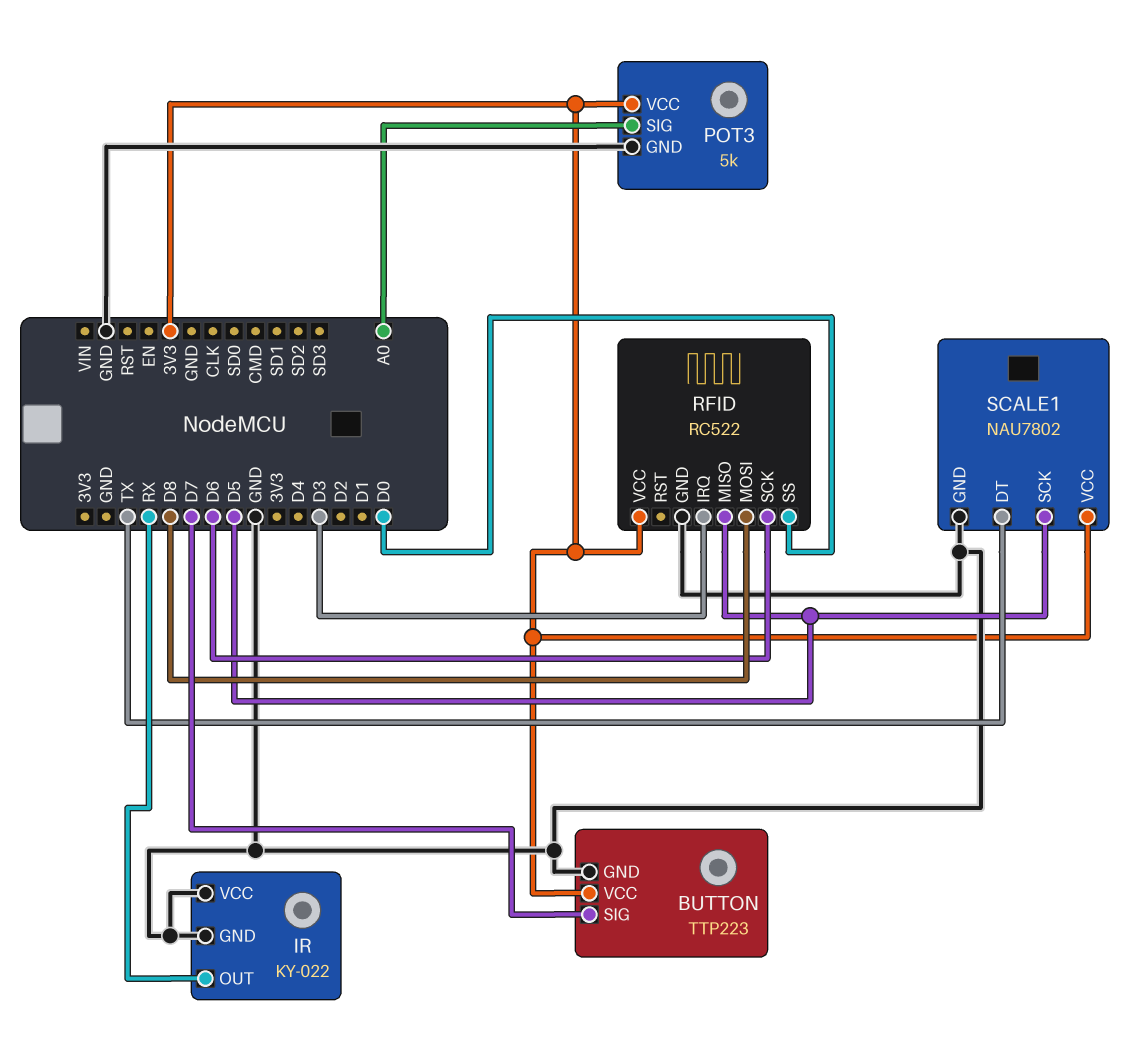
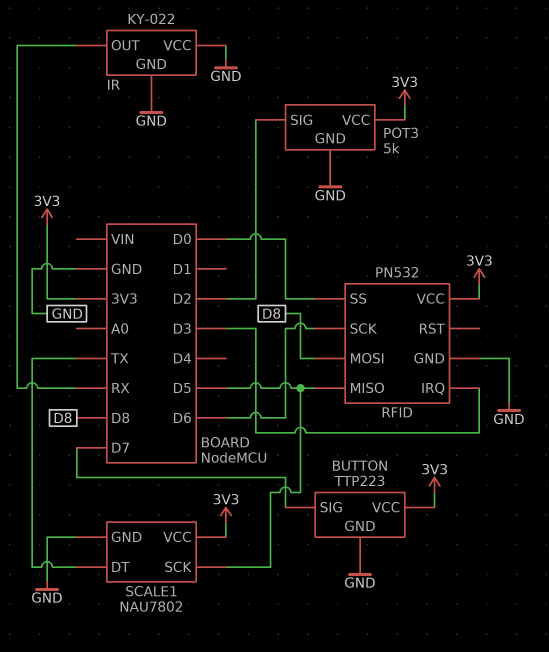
POT3 pin SIG: A0 -> D2
RFID: RC522 -> PN532

